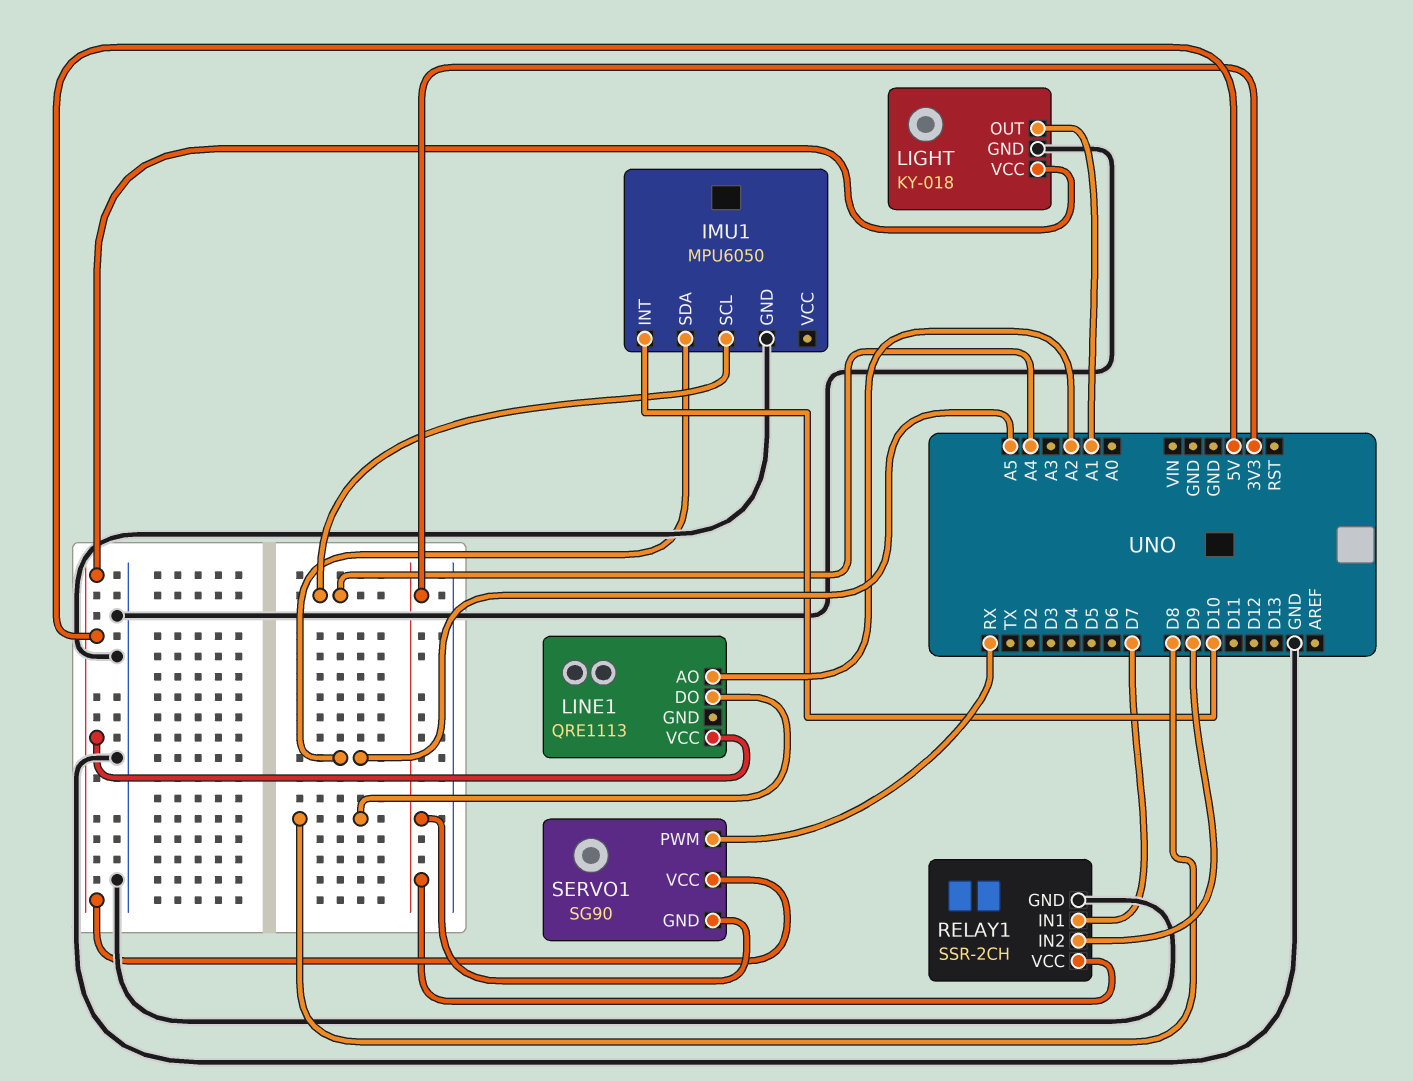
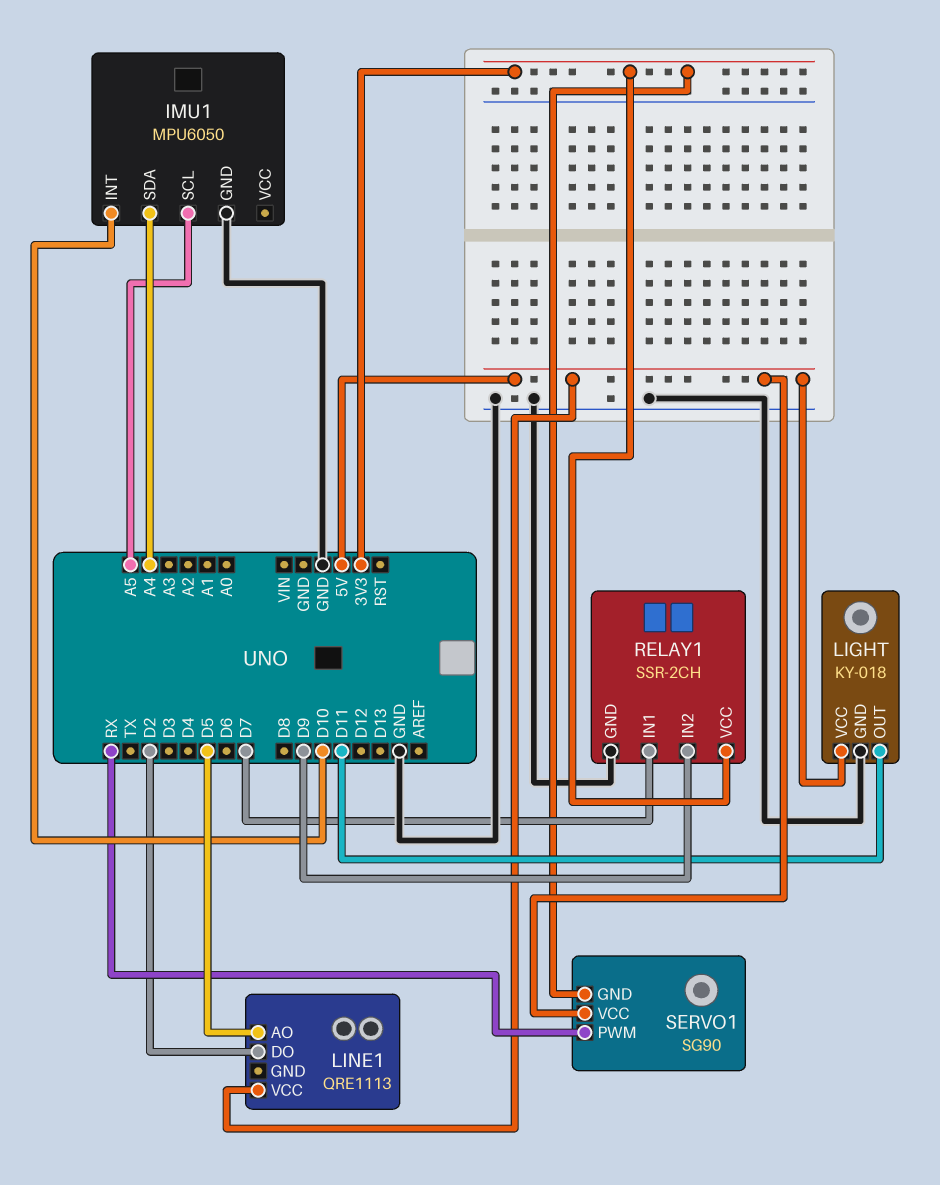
IMU1 pin SCL: A4 -> A5
IMU1 pin SDA: A5 -> A4
LIGHT pin OUT: A1 -> D11
LINE1 pin AO: A2 -> D5
LINE1 pin DO: D8 -> D2

